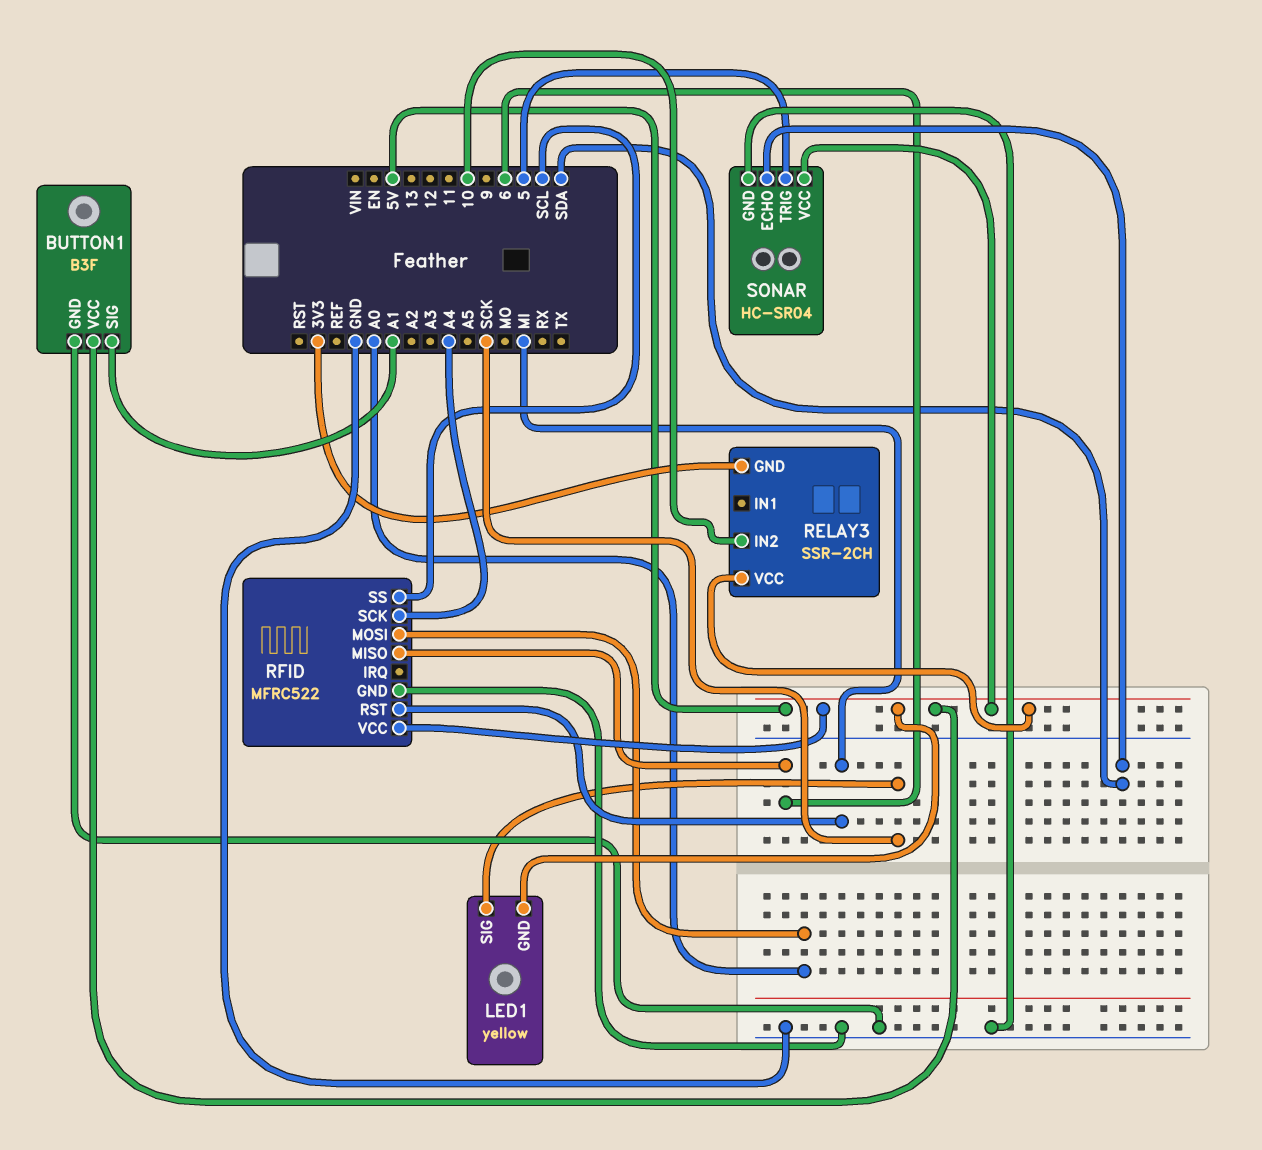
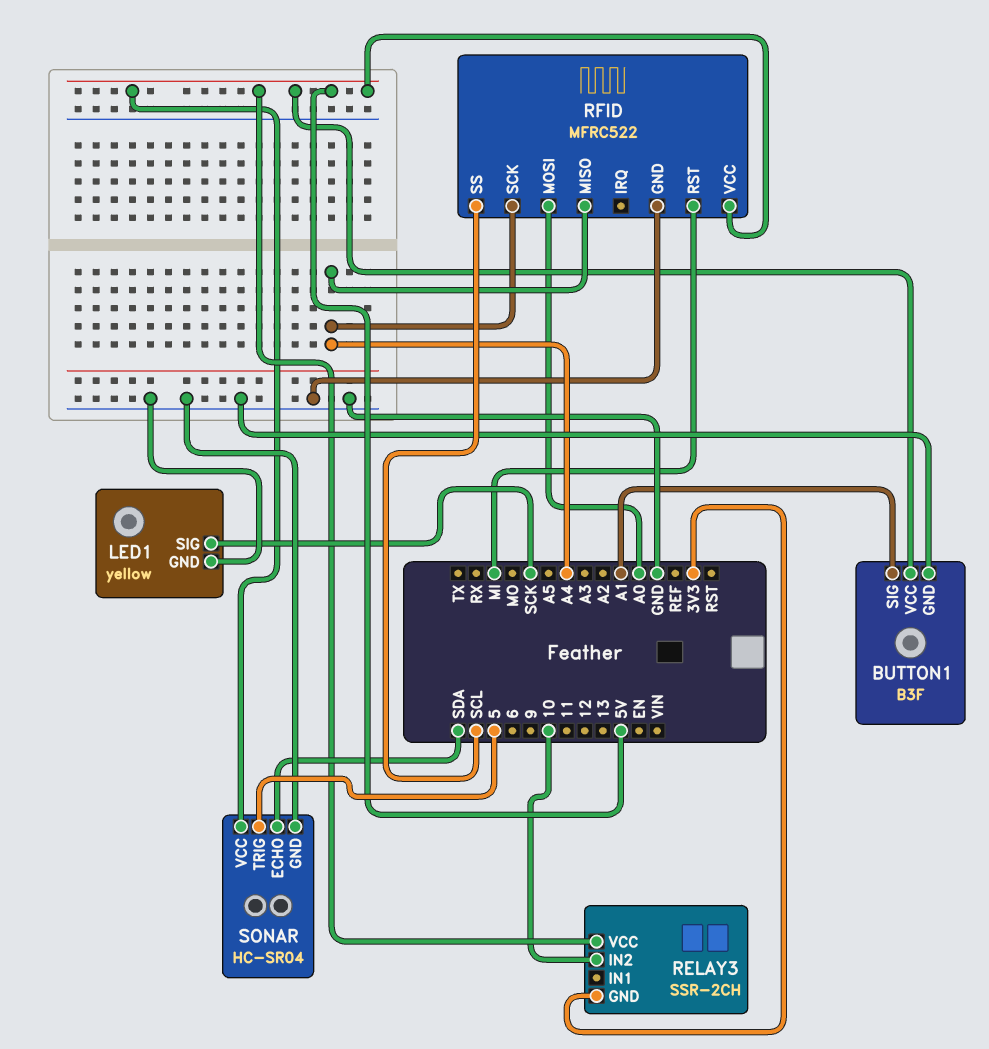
LED1 pin GND: 5V -> GND
RFID pin MISO: 6 -> A4

